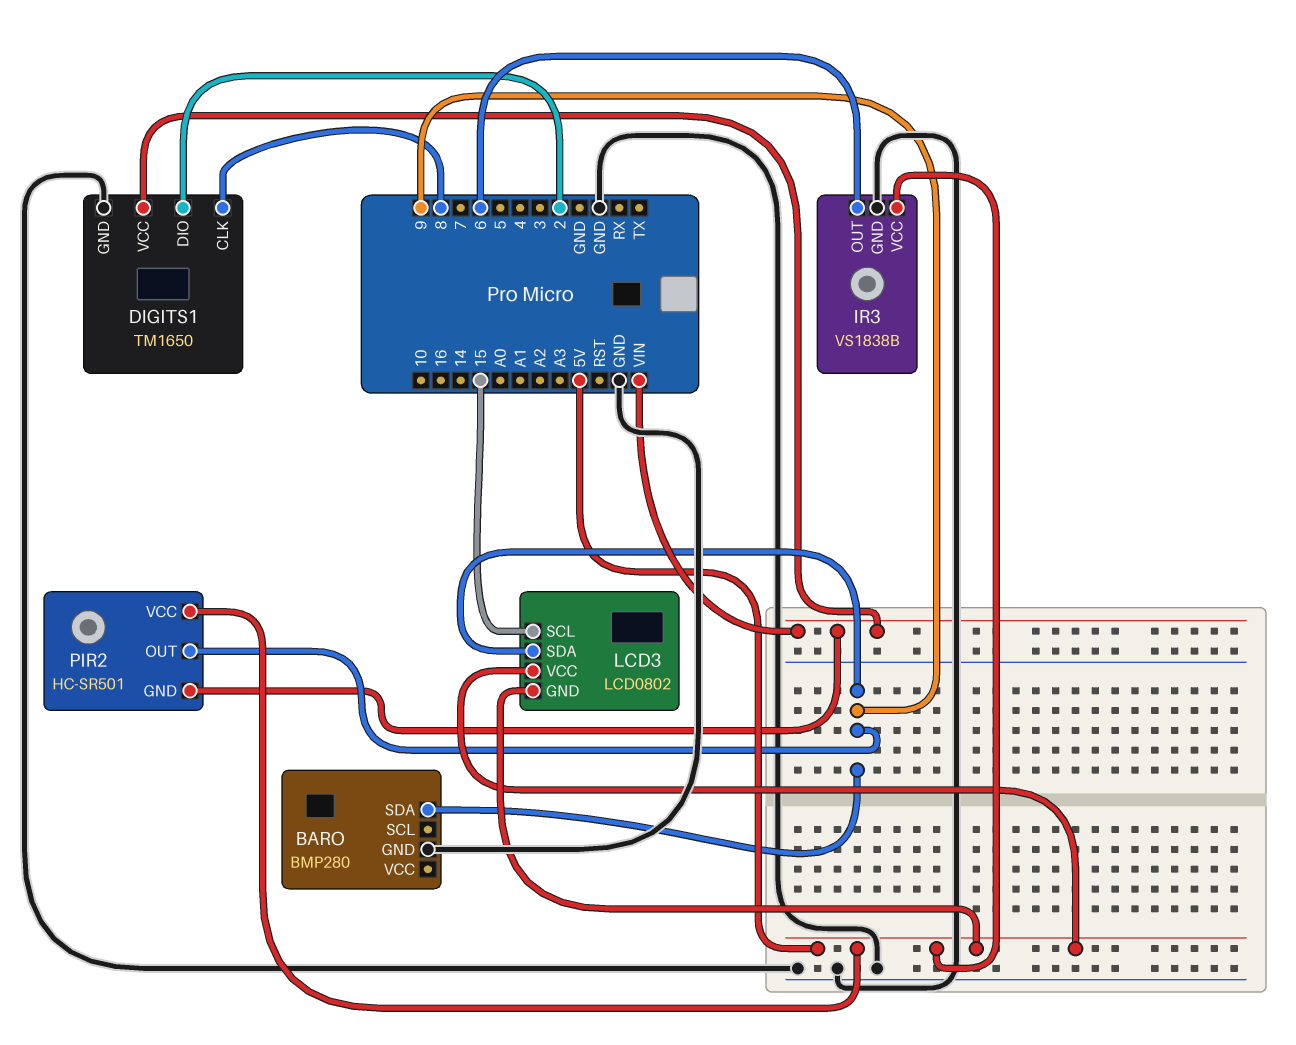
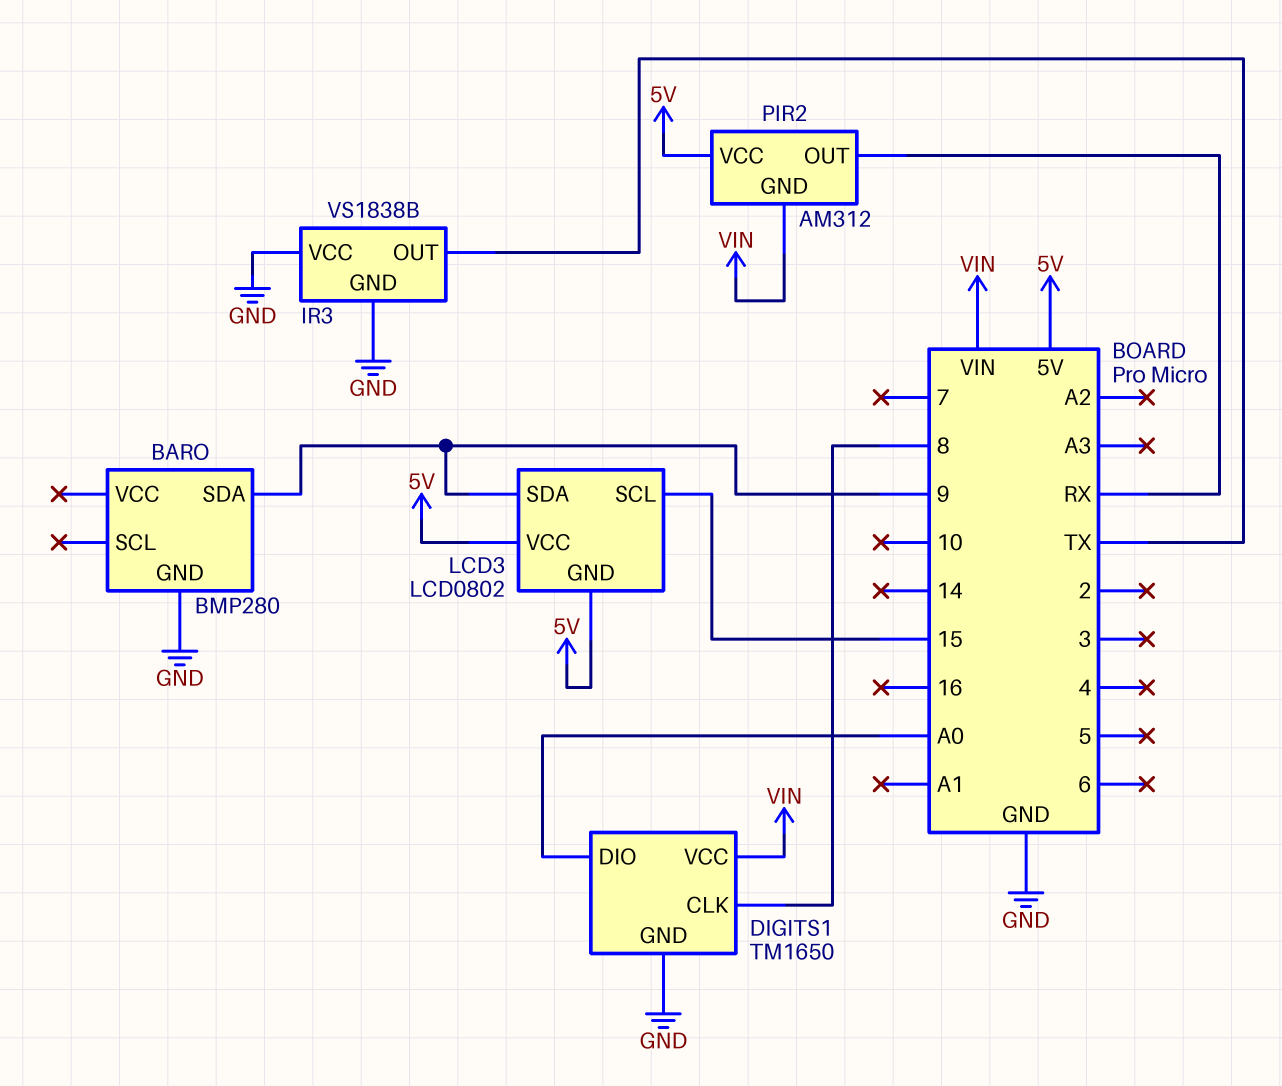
DIGITS1 pin DIO: 2 -> A0
IR3 pin OUT: 6 -> TX
IR3 pin VCC: 5V -> GND
PIR2: HC-SR501 -> AM312
PIR2 pin OUT: 9 -> RX

